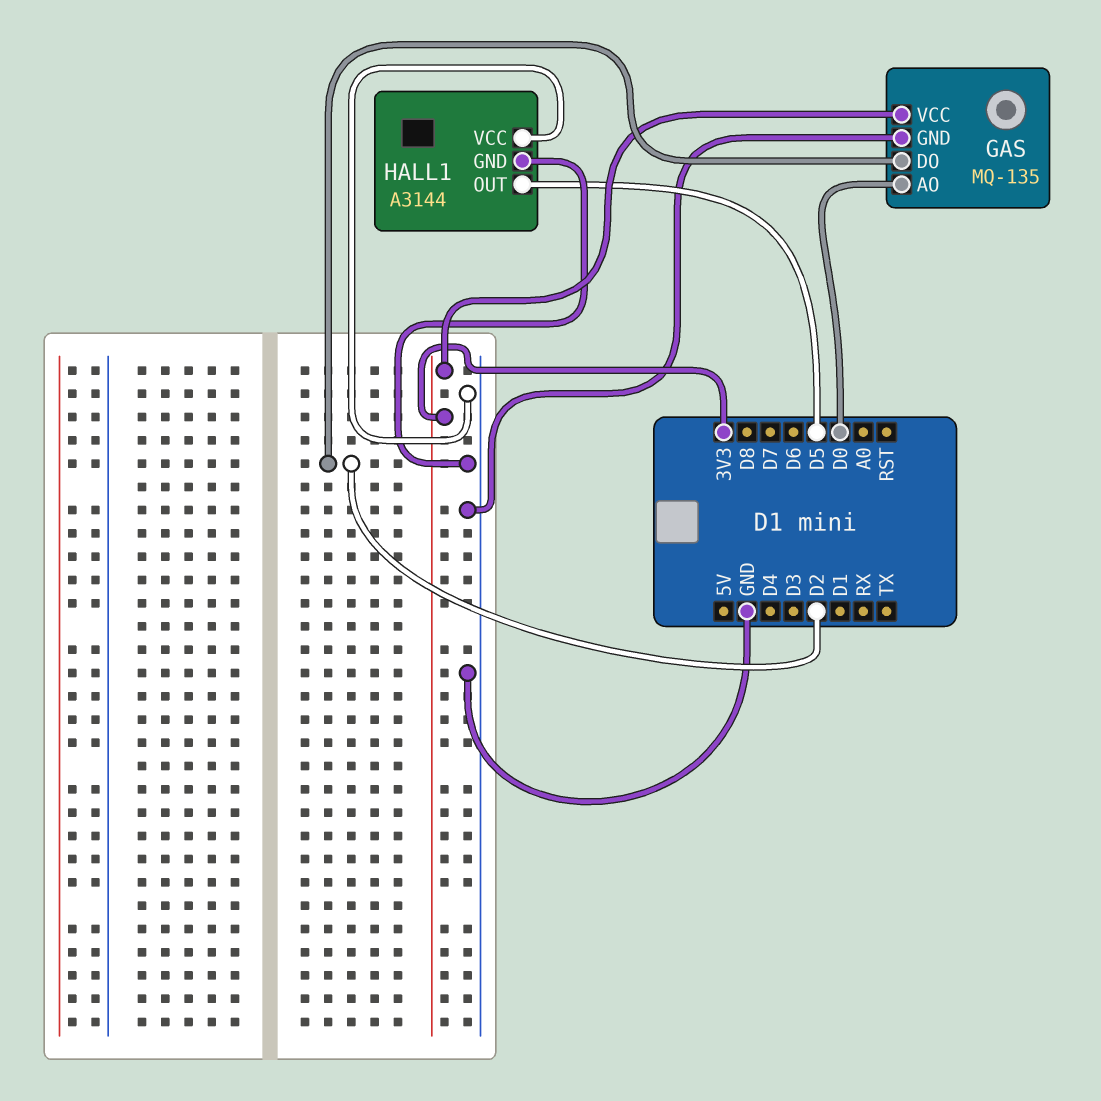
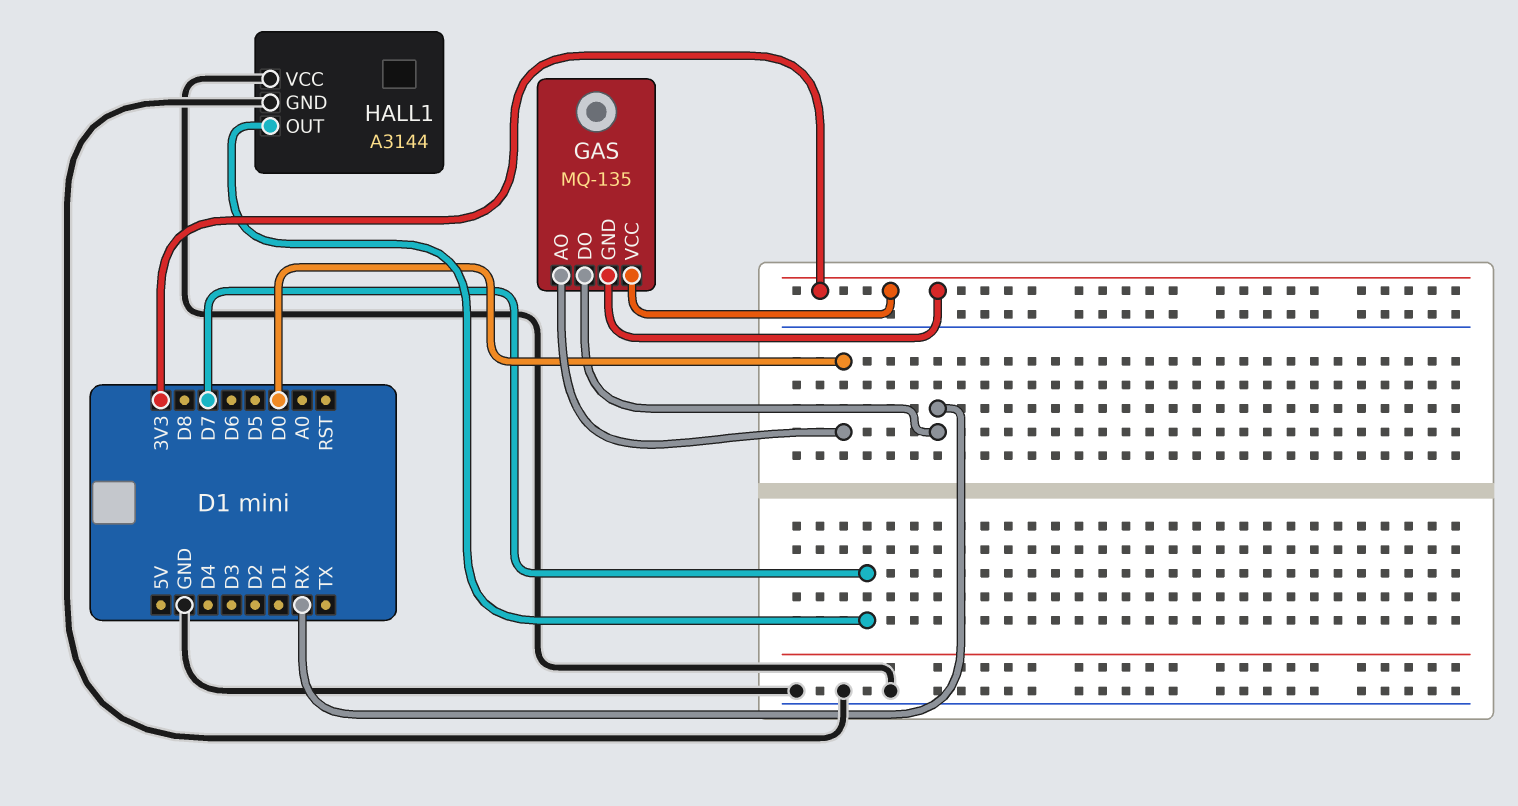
GAS pin DO: D2 -> RX
GAS pin GND: GND -> 3V3
HALL1 pin OUT: D5 -> D7

